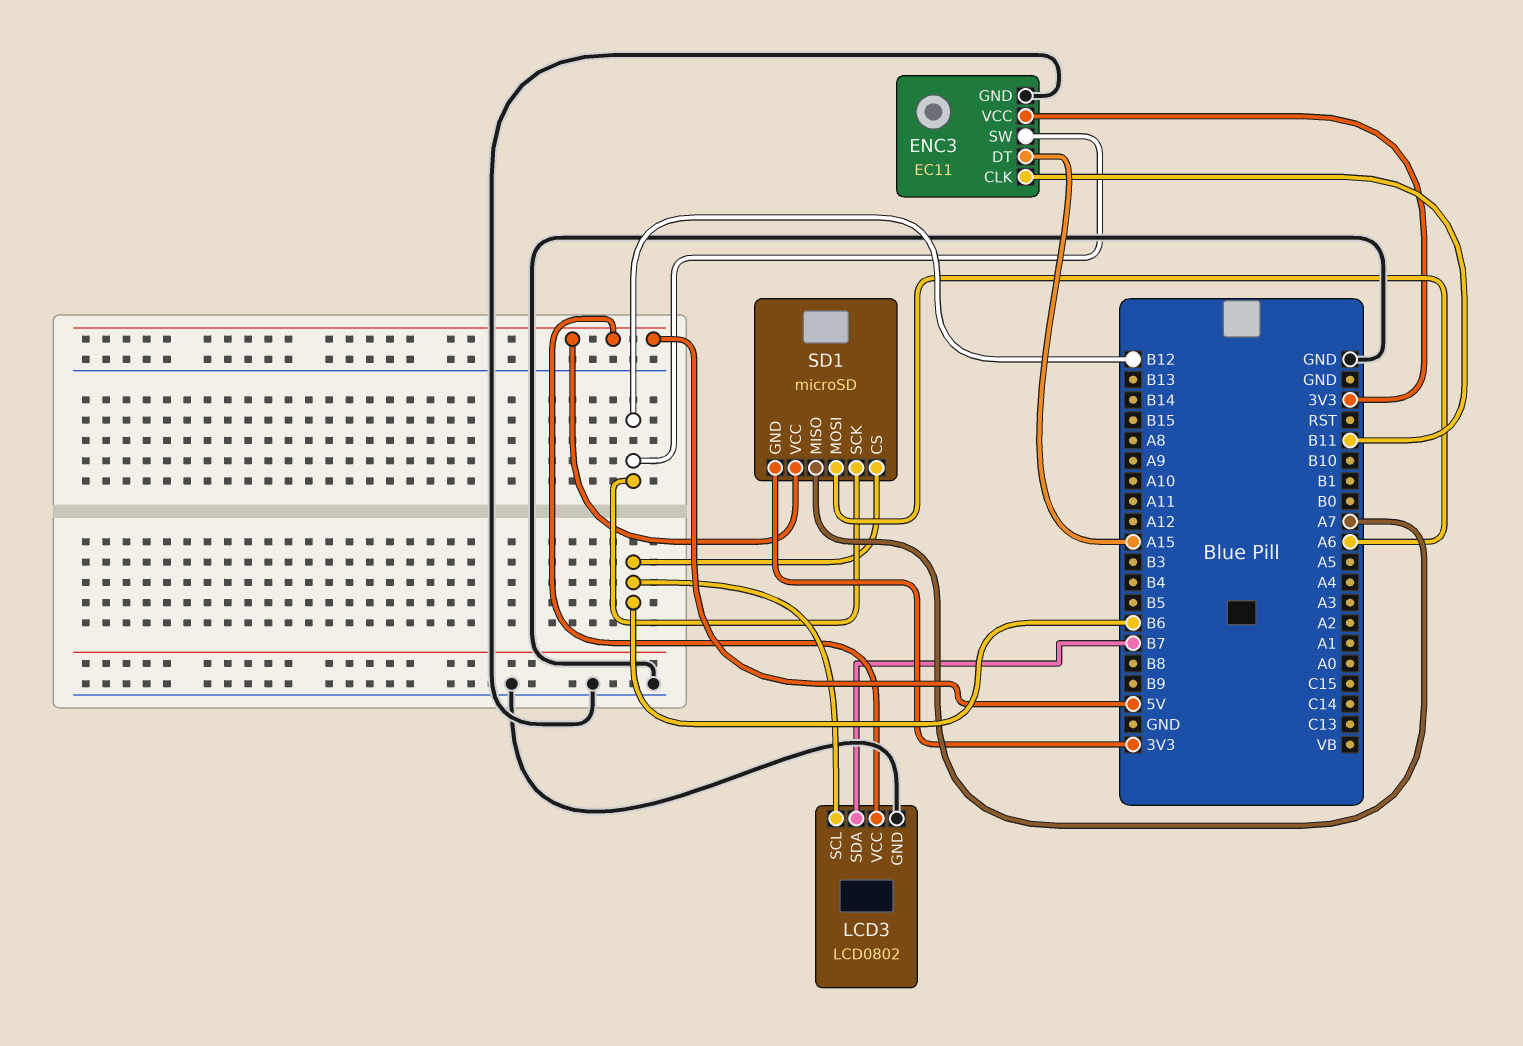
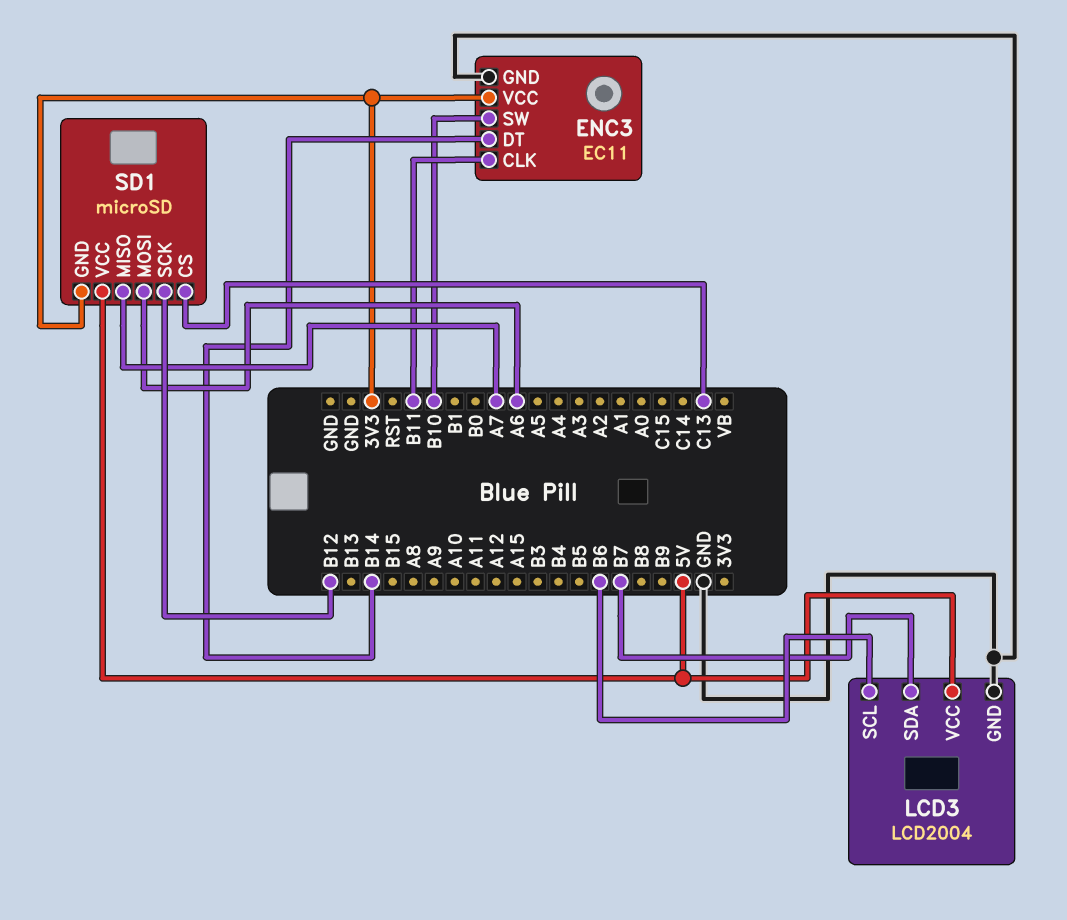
ENC3 pin DT: A15 -> B14
ENC3 pin SW: B12 -> B10
LCD3: LCD0802 -> LCD2004
SD1 pin CS: B6 -> C13

